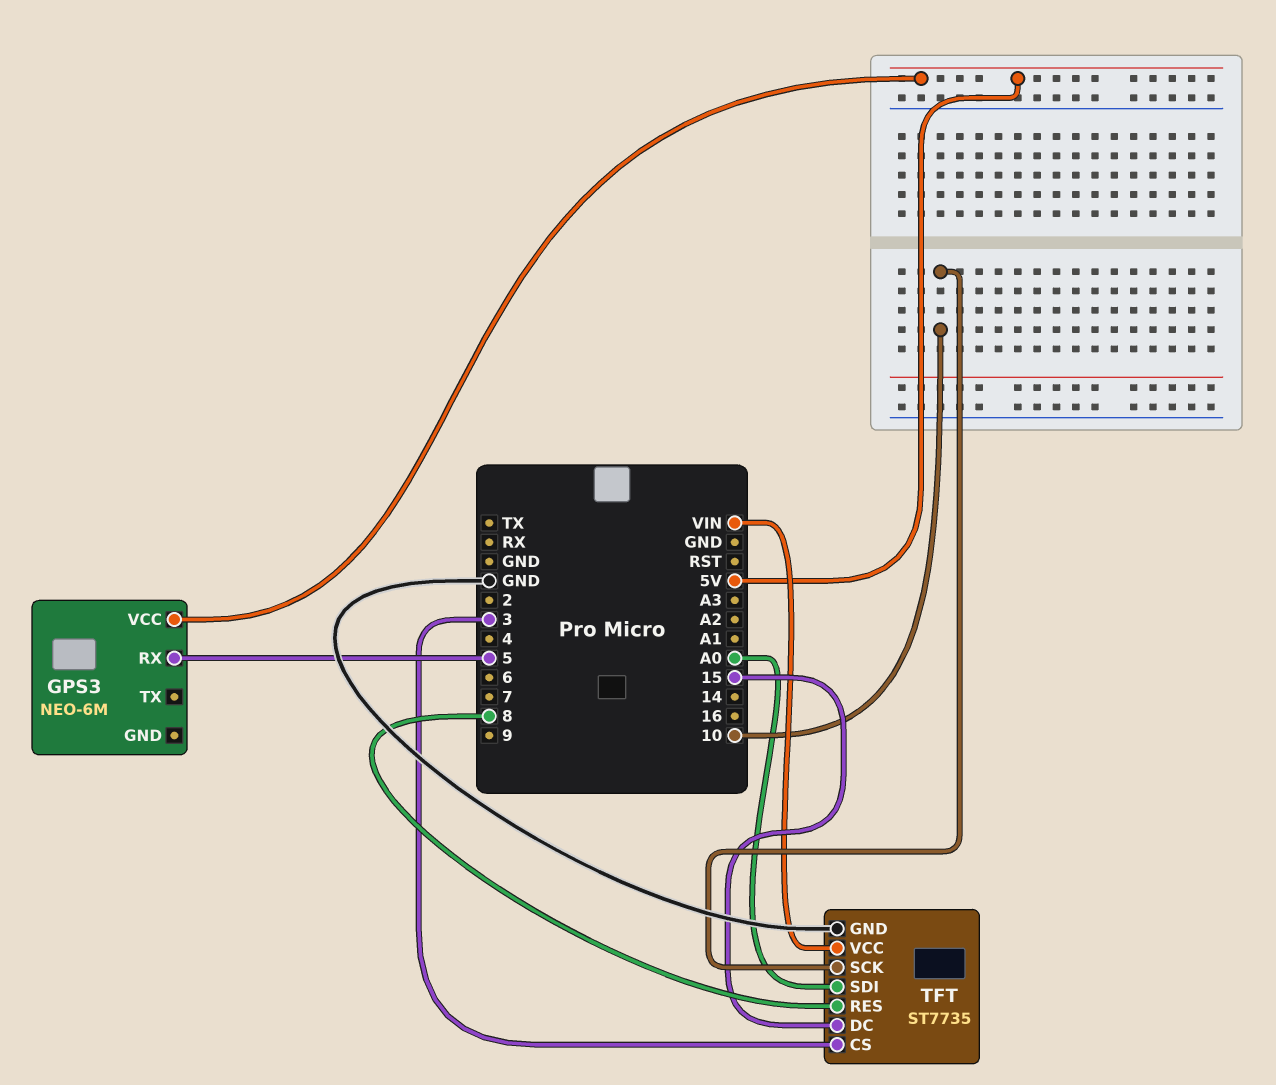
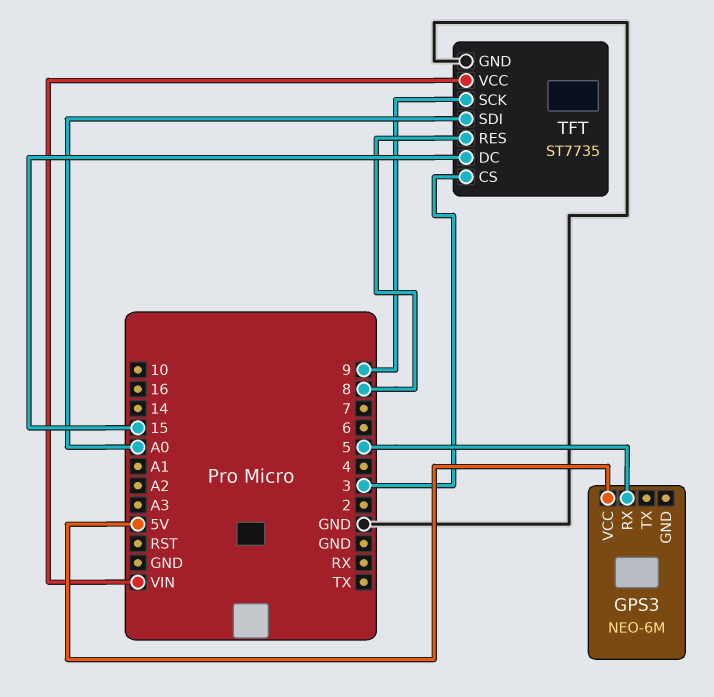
TFT pin SCK: 10 -> 9

